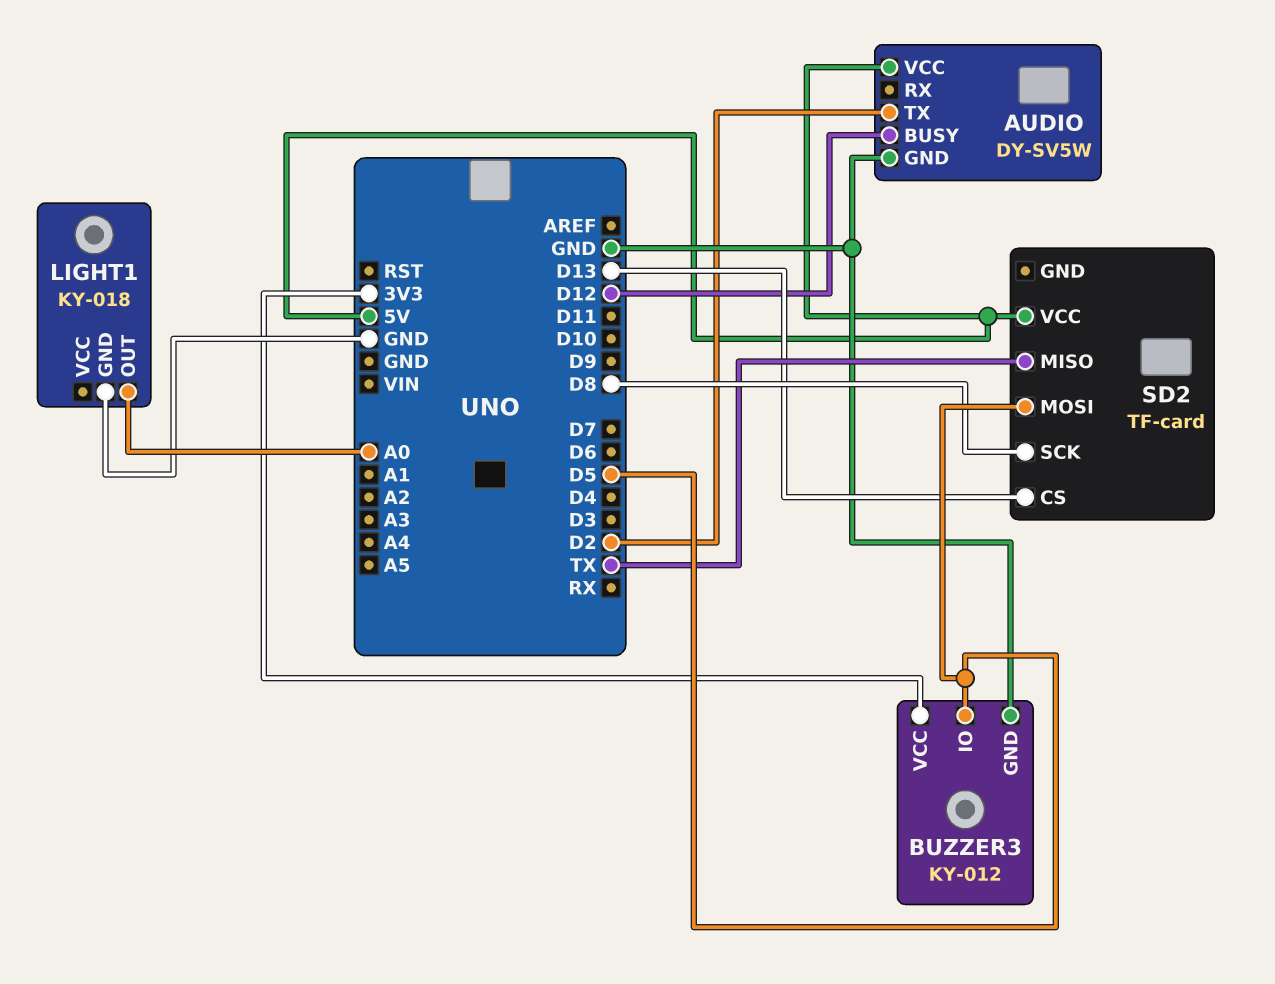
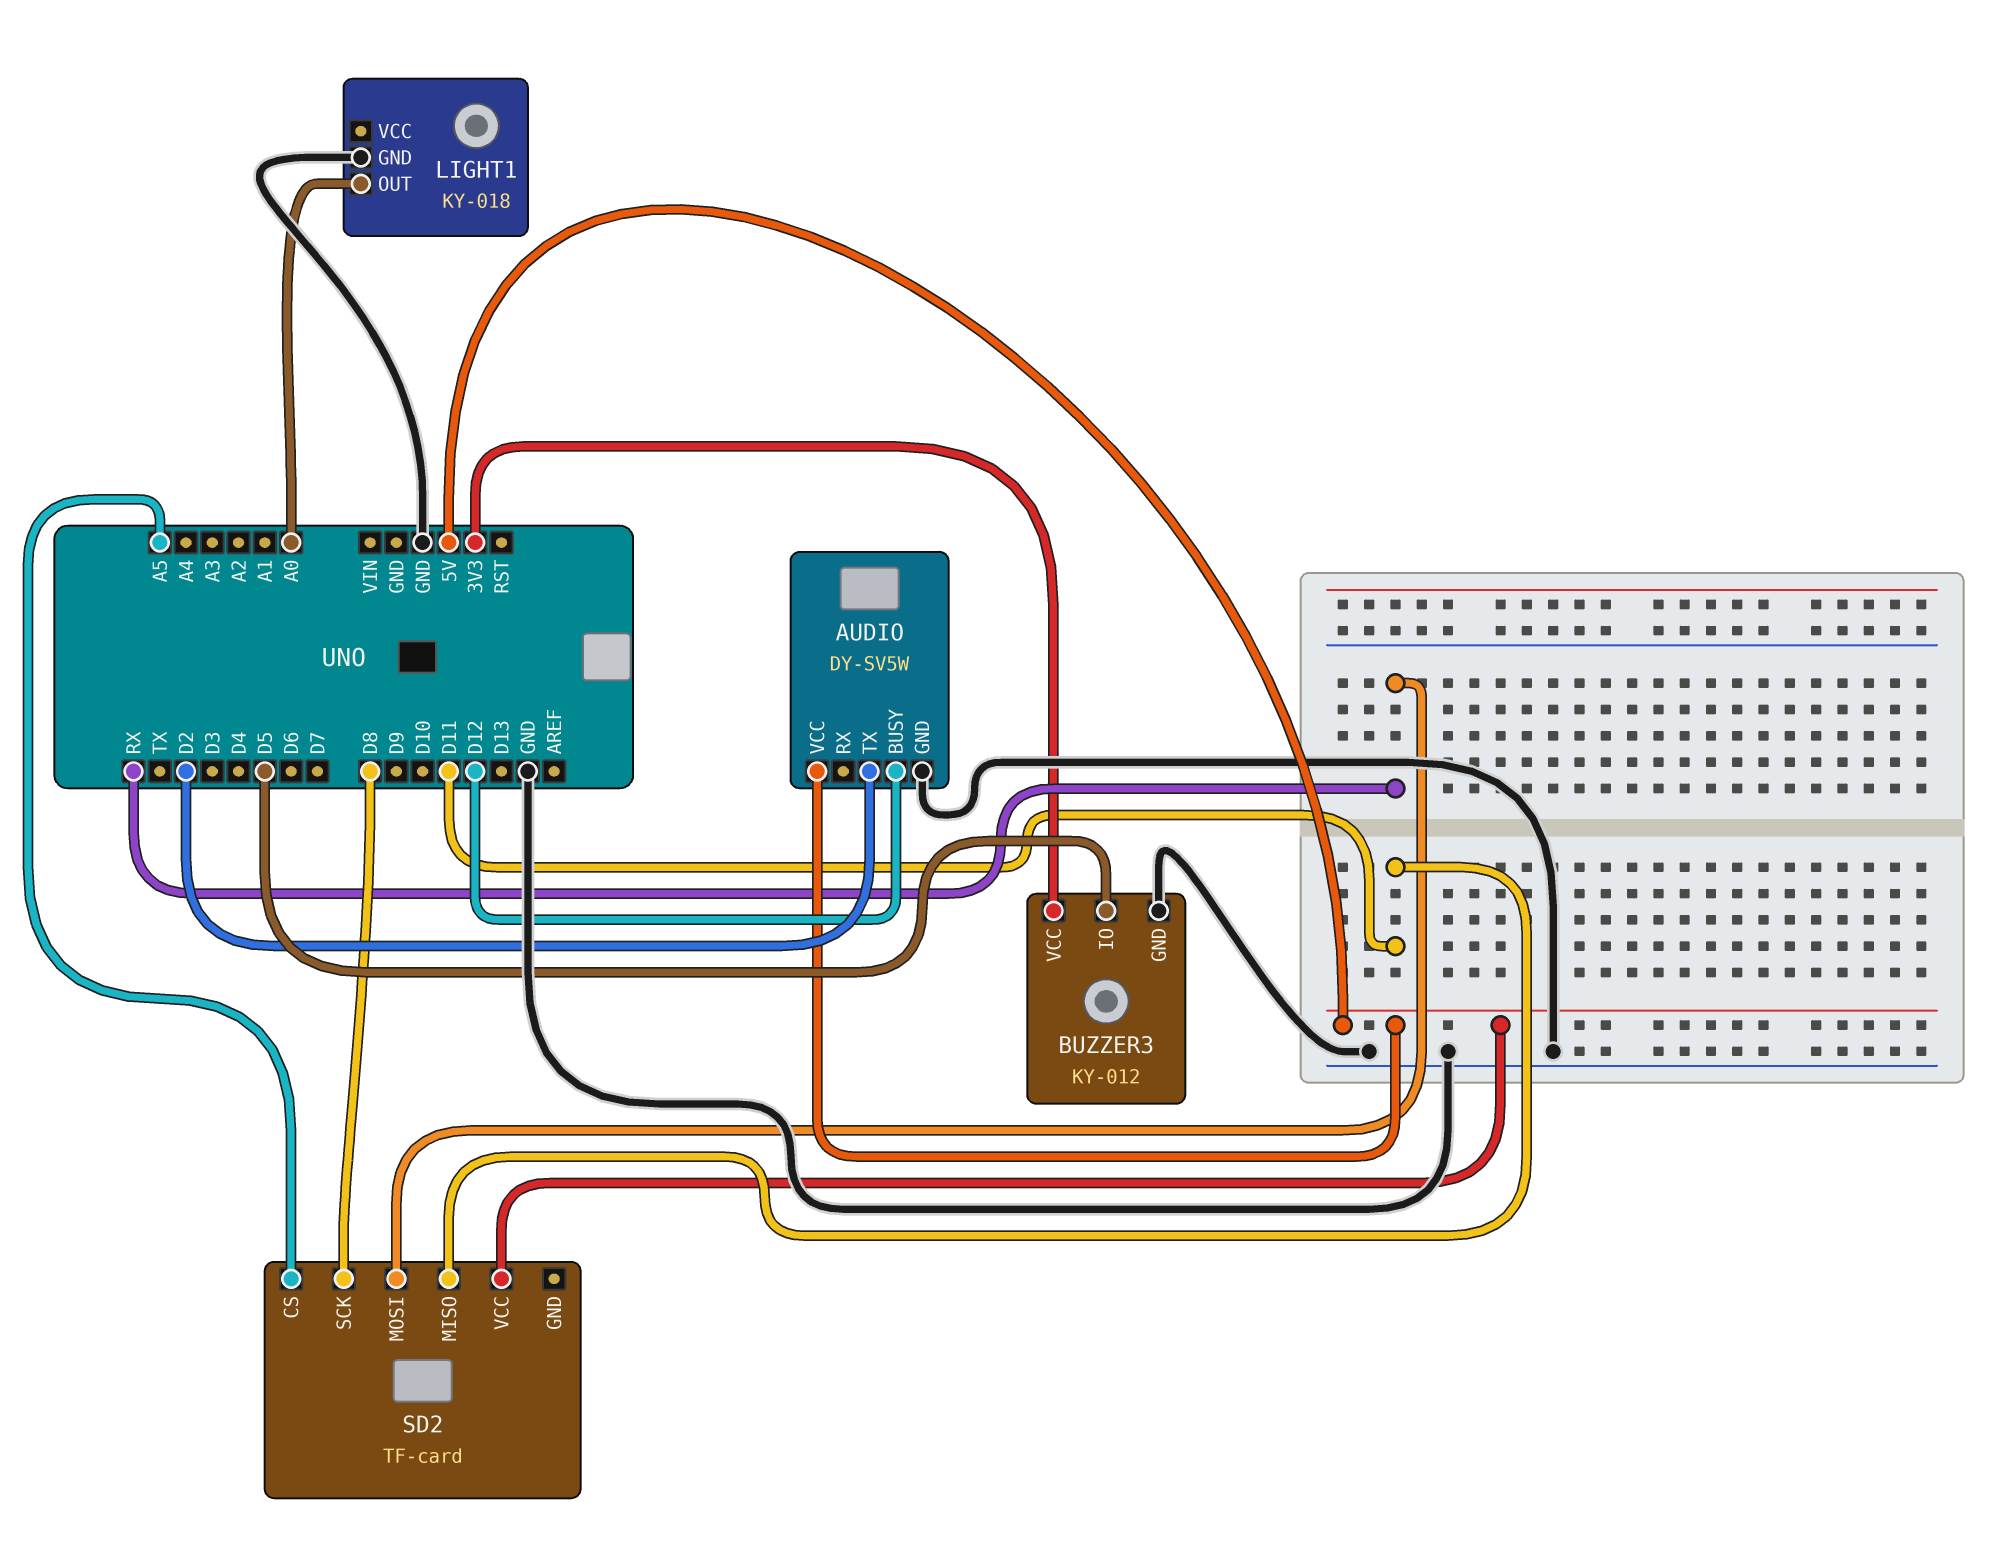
SD2 pin CS: D13 -> A5
SD2 pin MISO: TX -> D11
SD2 pin MOSI: D5 -> RX

